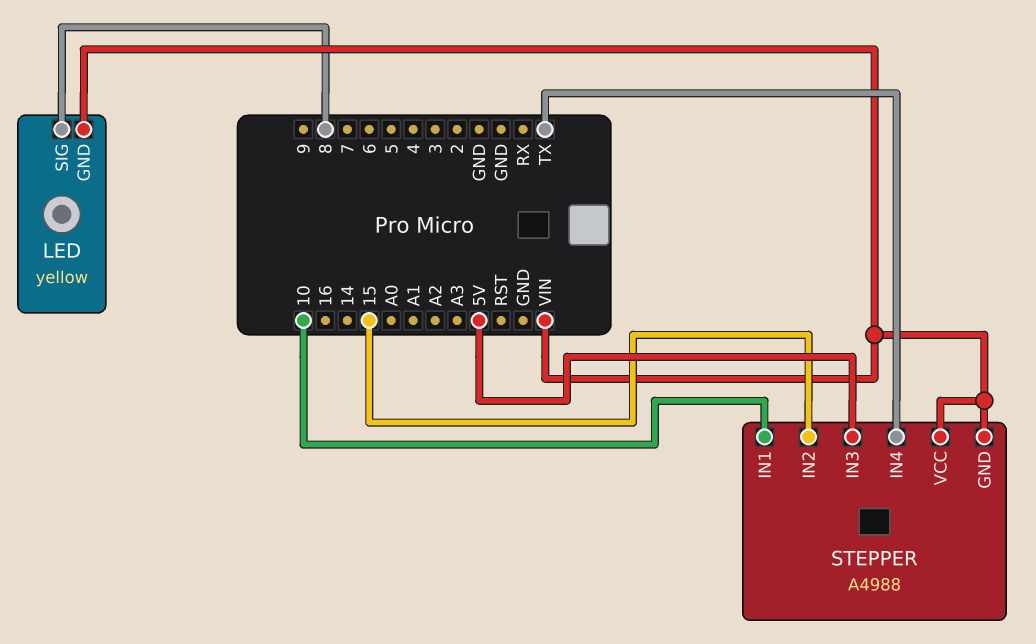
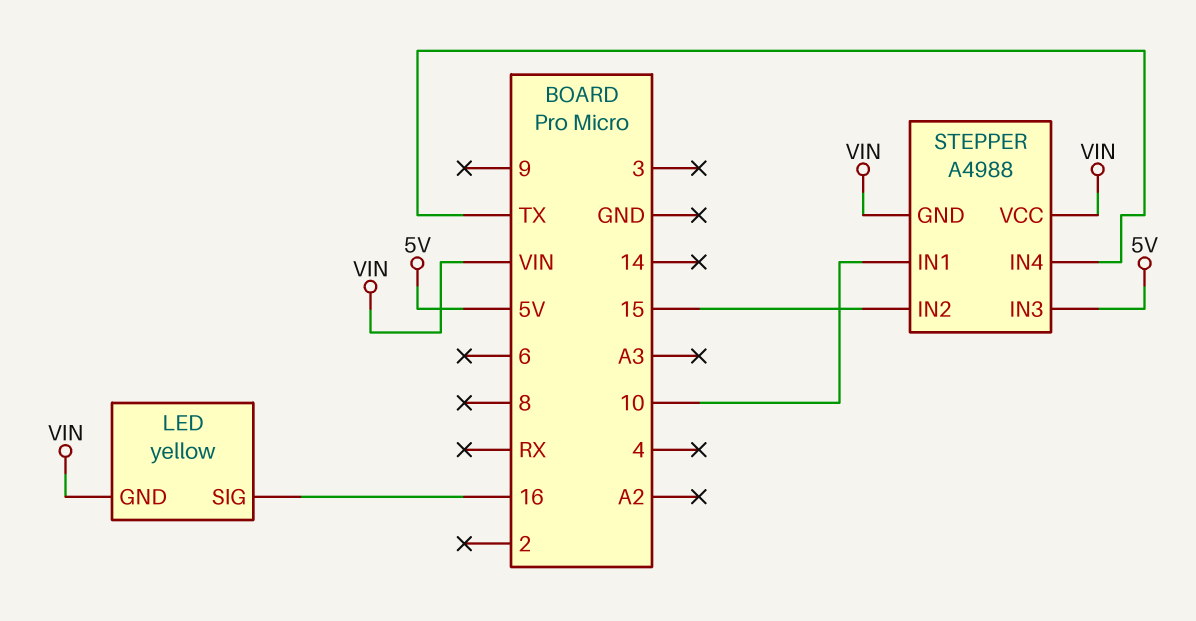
LED pin SIG: 8 -> 16

